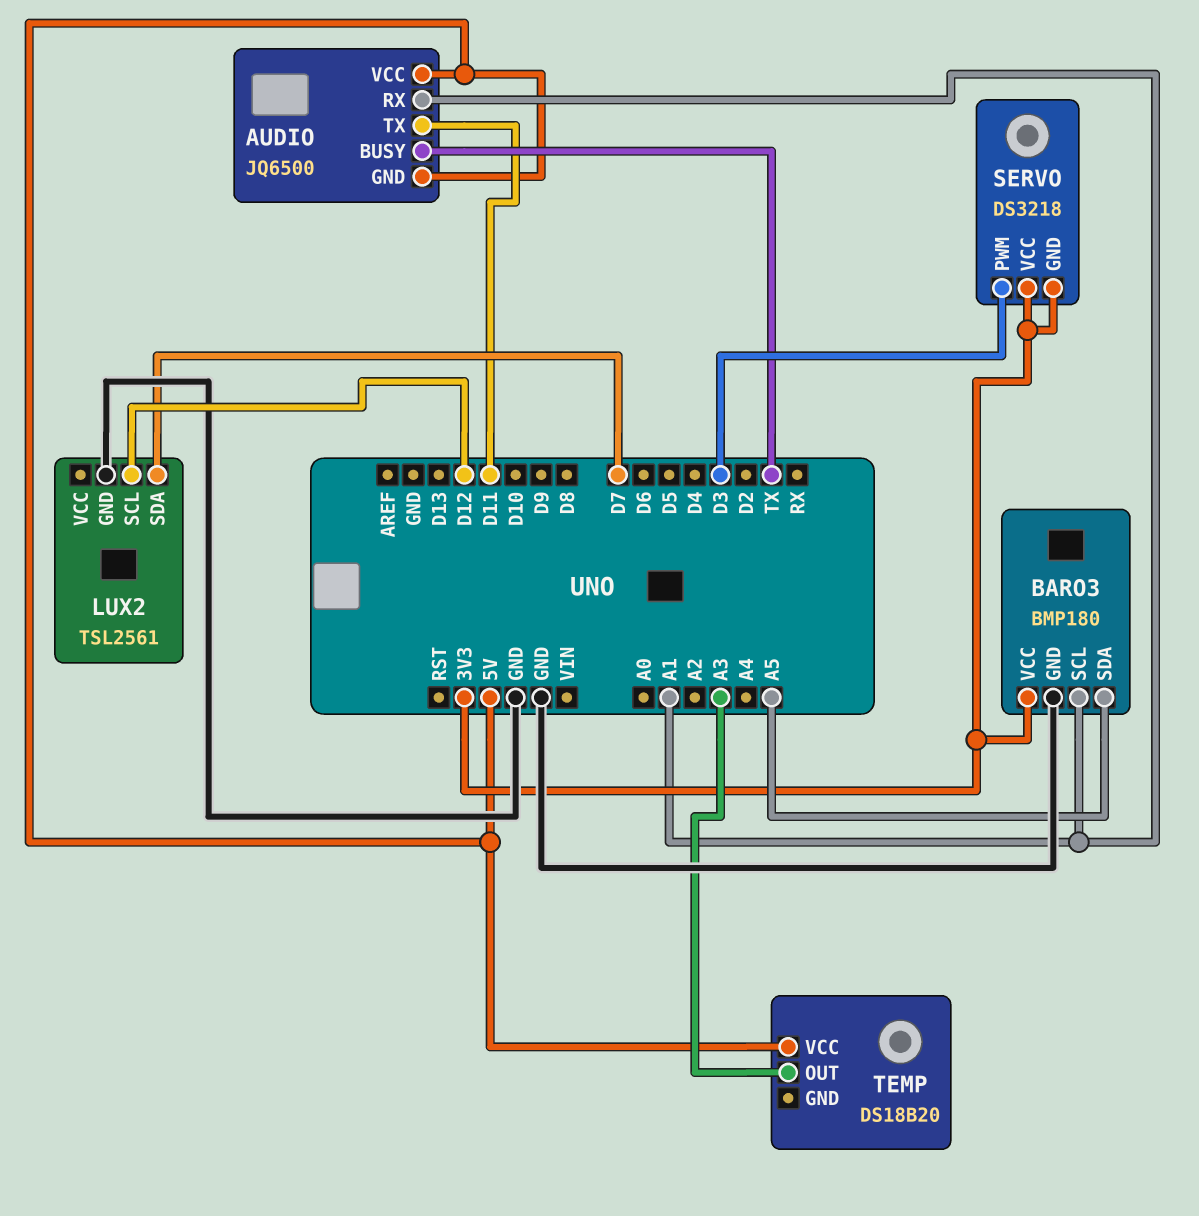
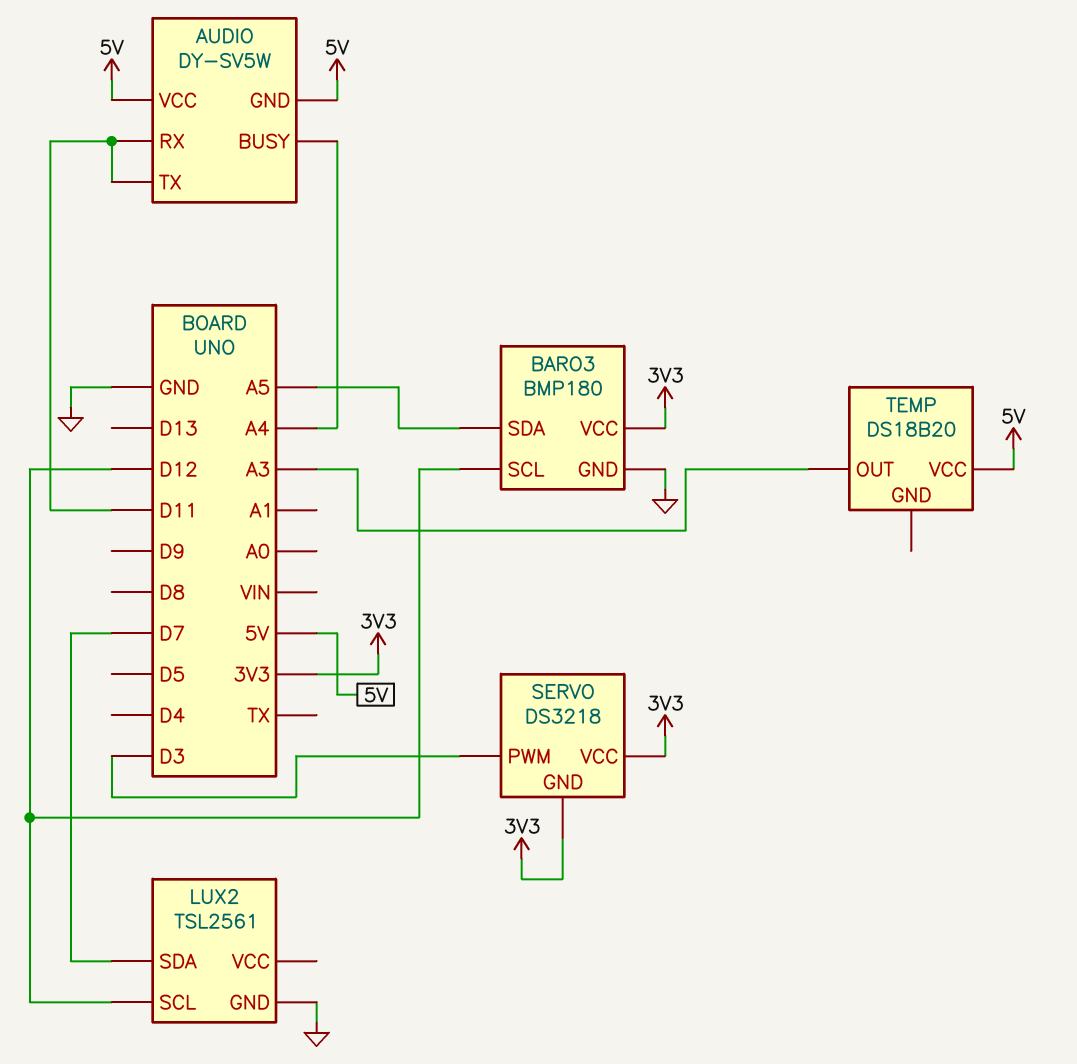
AUDIO: JQ6500 -> DY-SV5W
AUDIO pin BUSY: TX -> A4
AUDIO pin RX: A1 -> D11
BARO3 pin SCL: A1 -> D12

